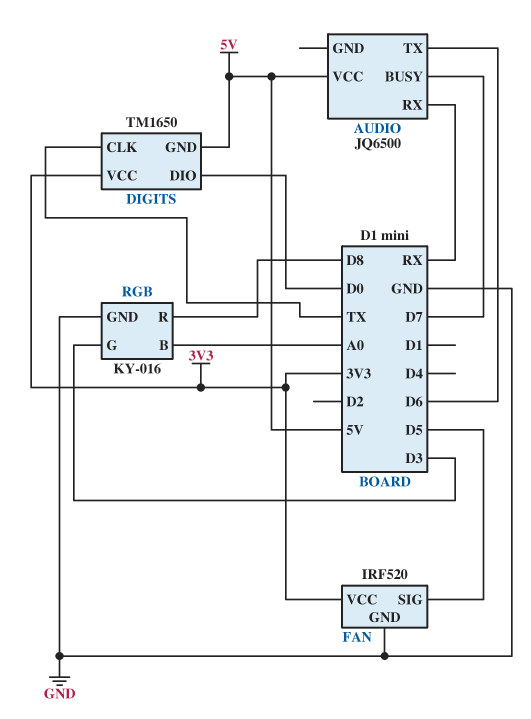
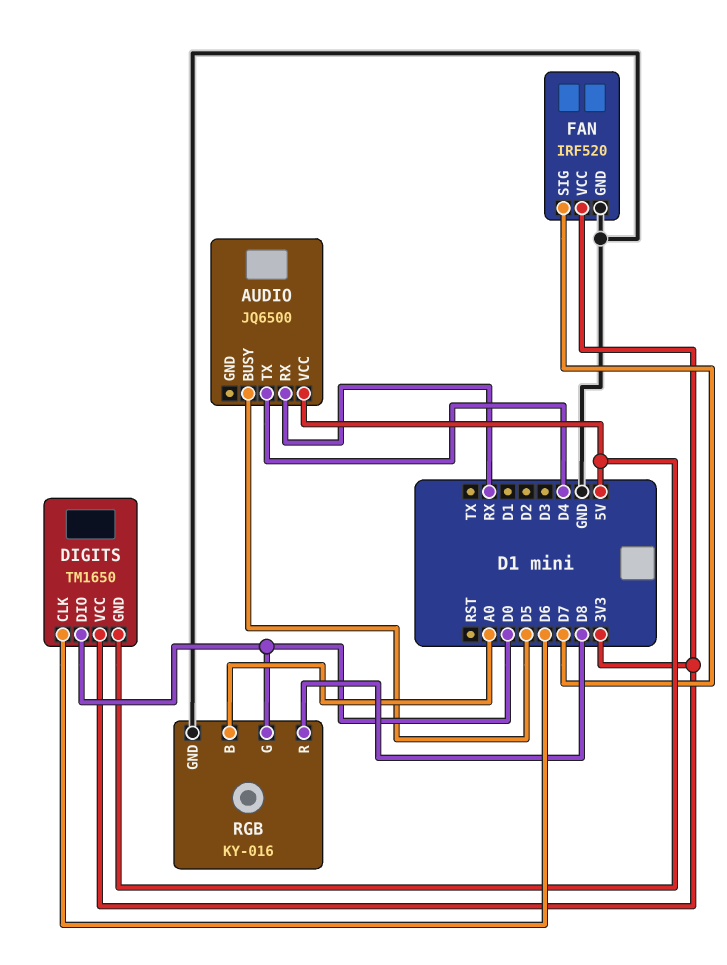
AUDIO pin BUSY: D7 -> D5
AUDIO pin TX: D6 -> D4
DIGITS pin CLK: TX -> D6
FAN pin SIG: D5 -> D7
RGB pin G: D3 -> D0

